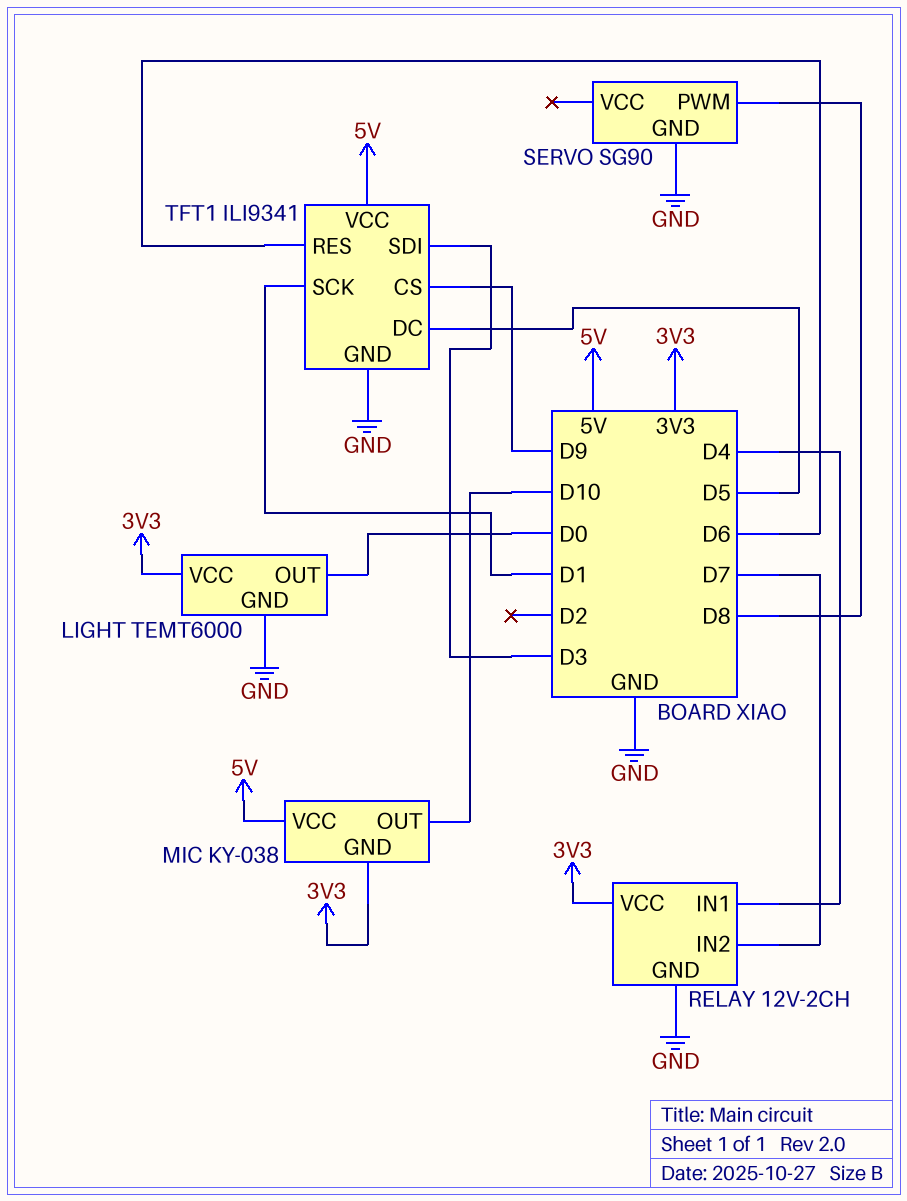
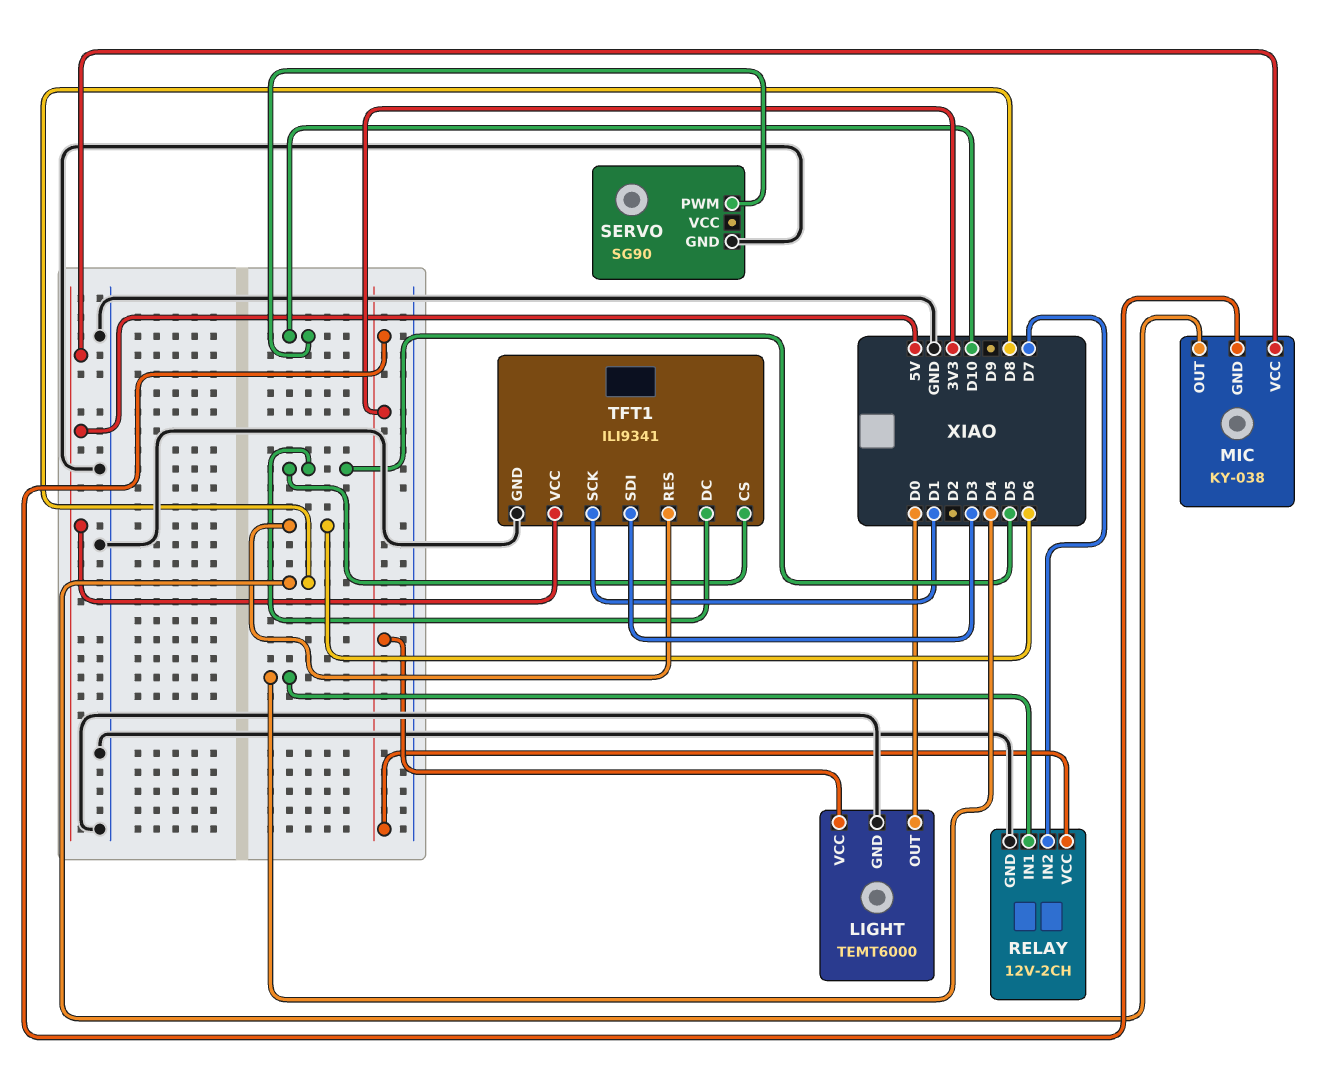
MIC pin OUT: D10 -> D8
SERVO pin PWM: D8 -> D10
TFT1 pin CS: D9 -> D5

